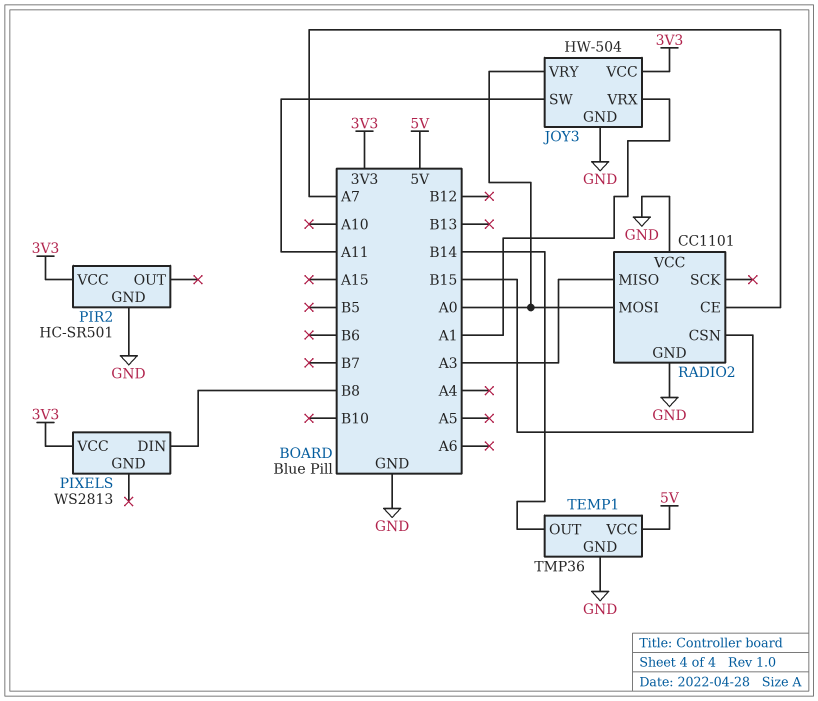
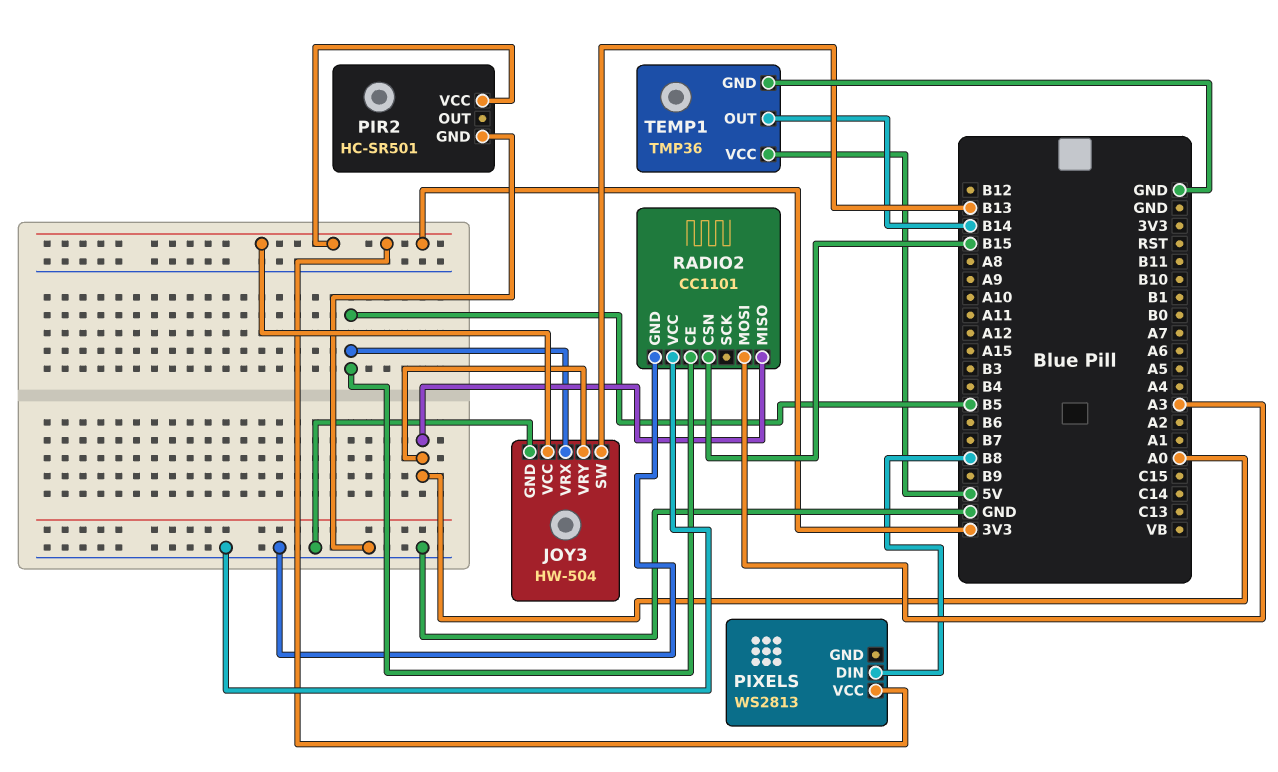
JOY3 pin SW: A11 -> B13
JOY3 pin VRX: A1 -> B5
RADIO2 pin CE: A7 -> B5
RADIO2 pin MISO: A3 -> A0
RADIO2 pin MOSI: A0 -> A3

